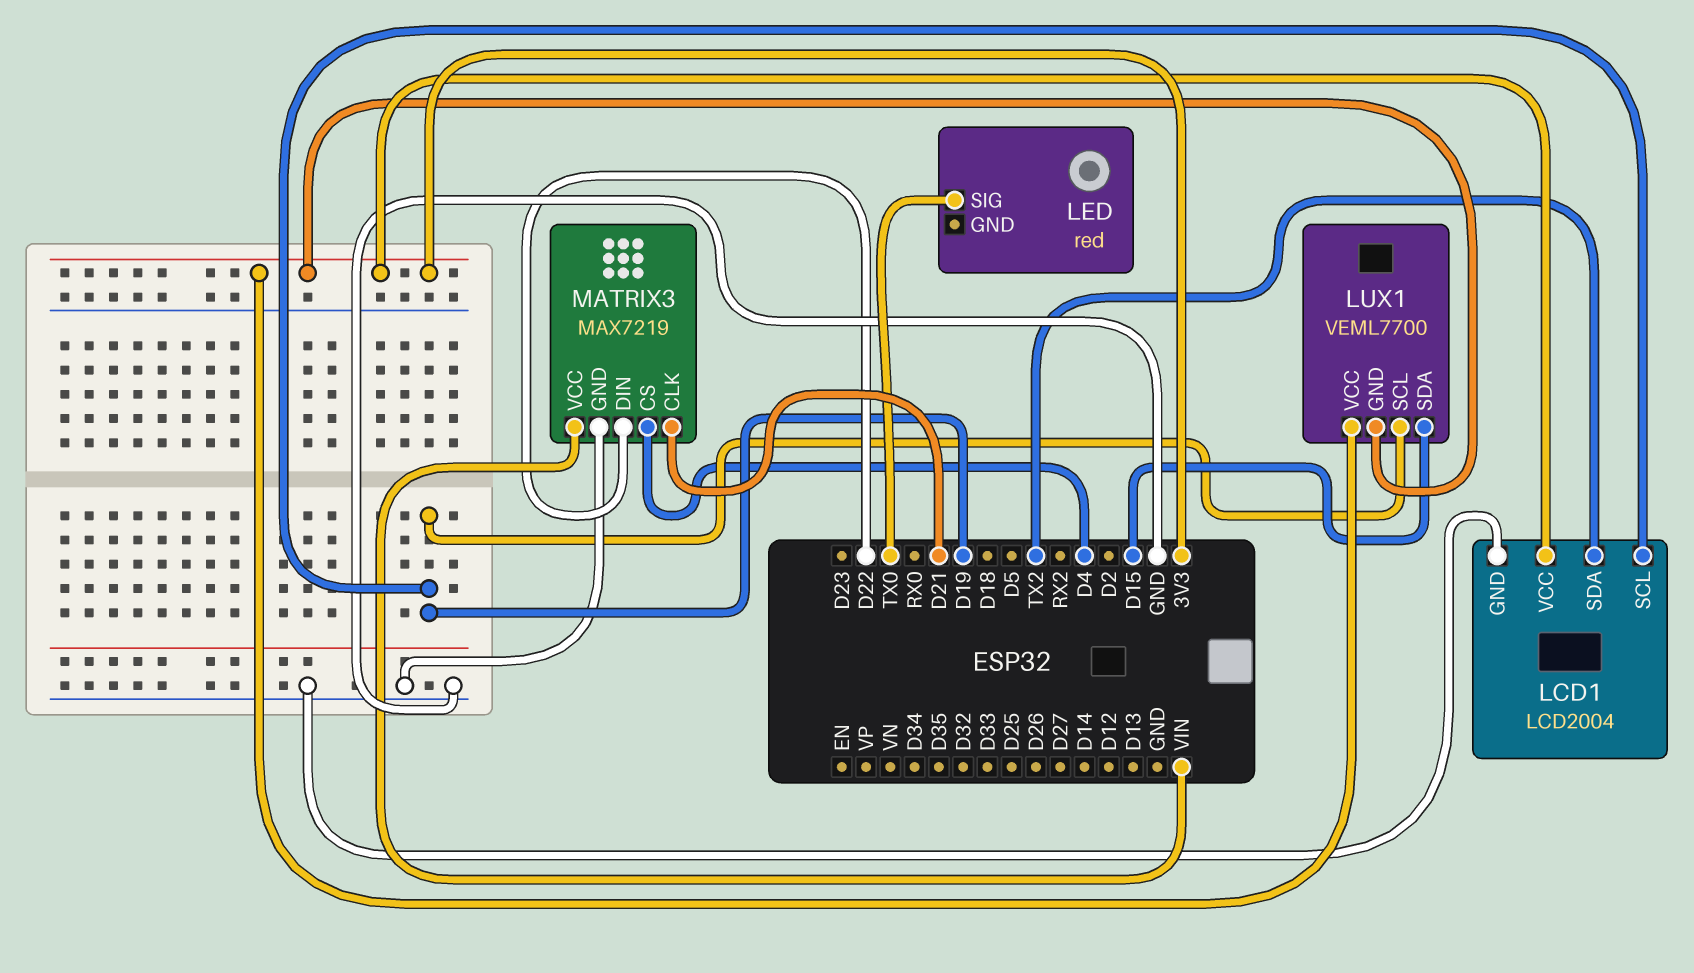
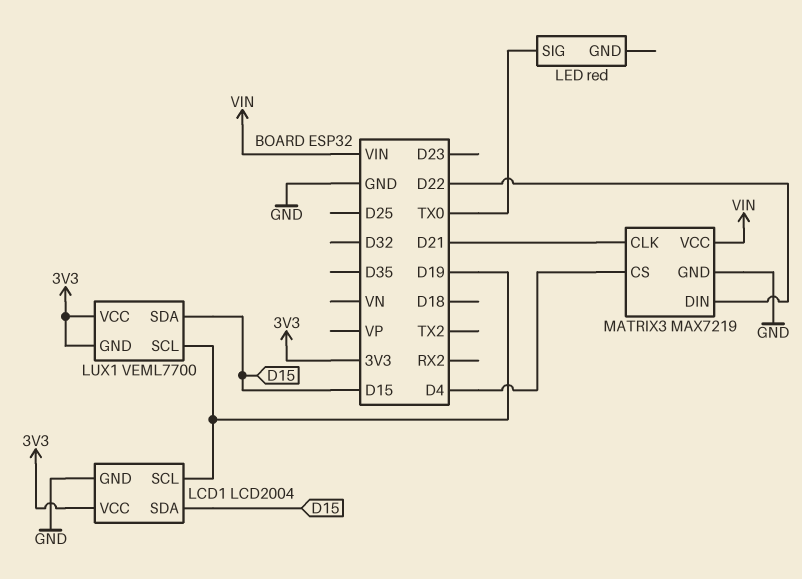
LCD1 pin SDA: TX2 -> D15

